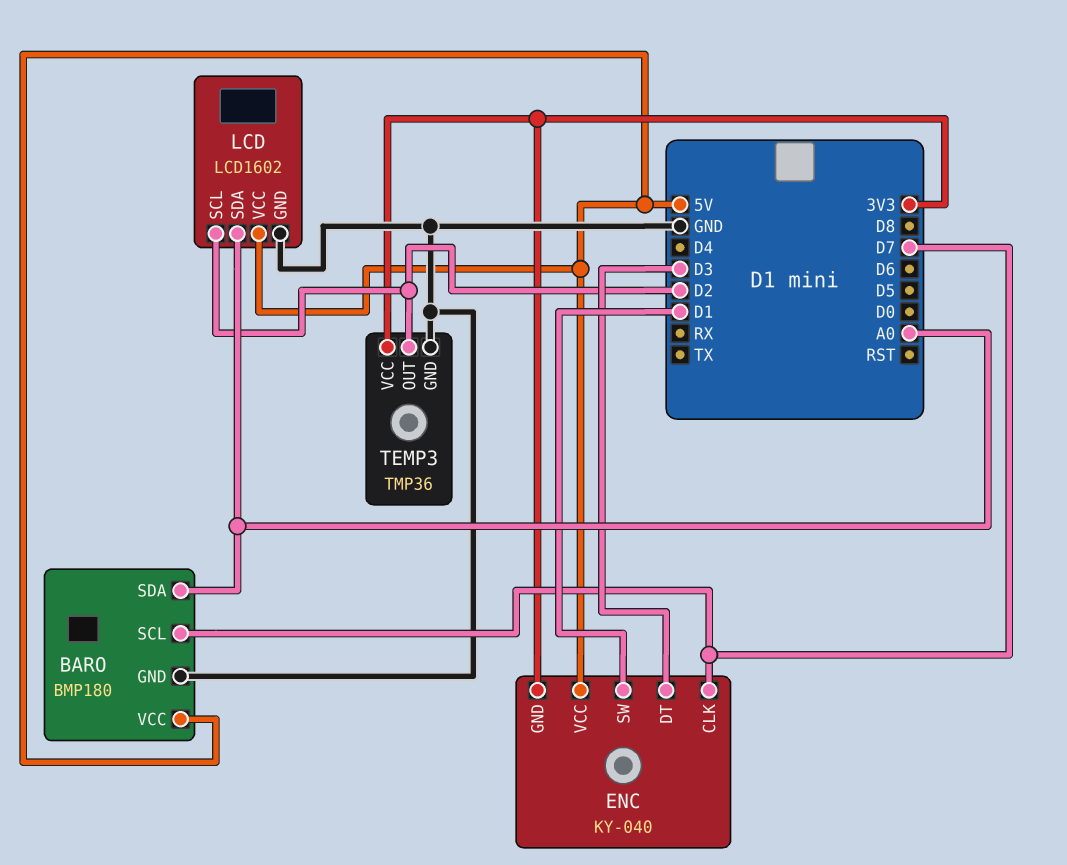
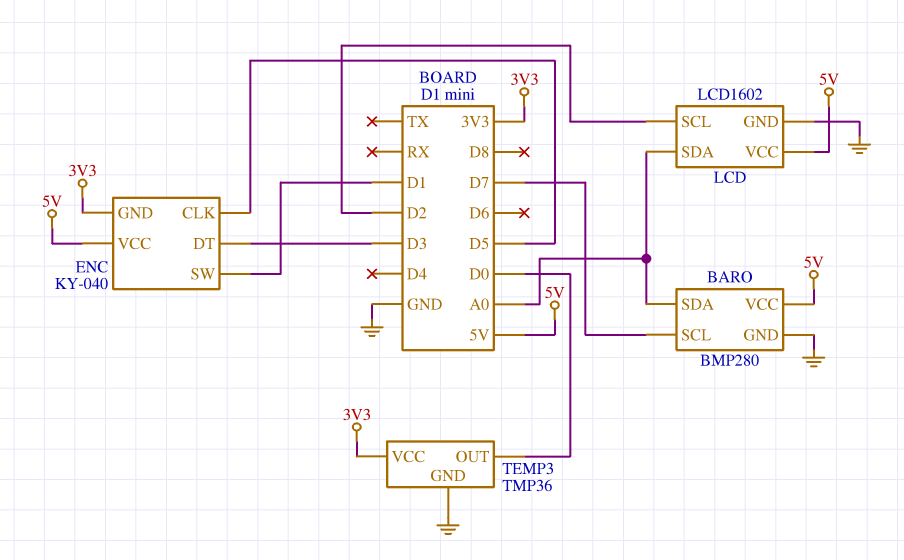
BARO: BMP180 -> BMP280
ENC pin CLK: D7 -> D5
TEMP3 pin OUT: D2 -> D0

